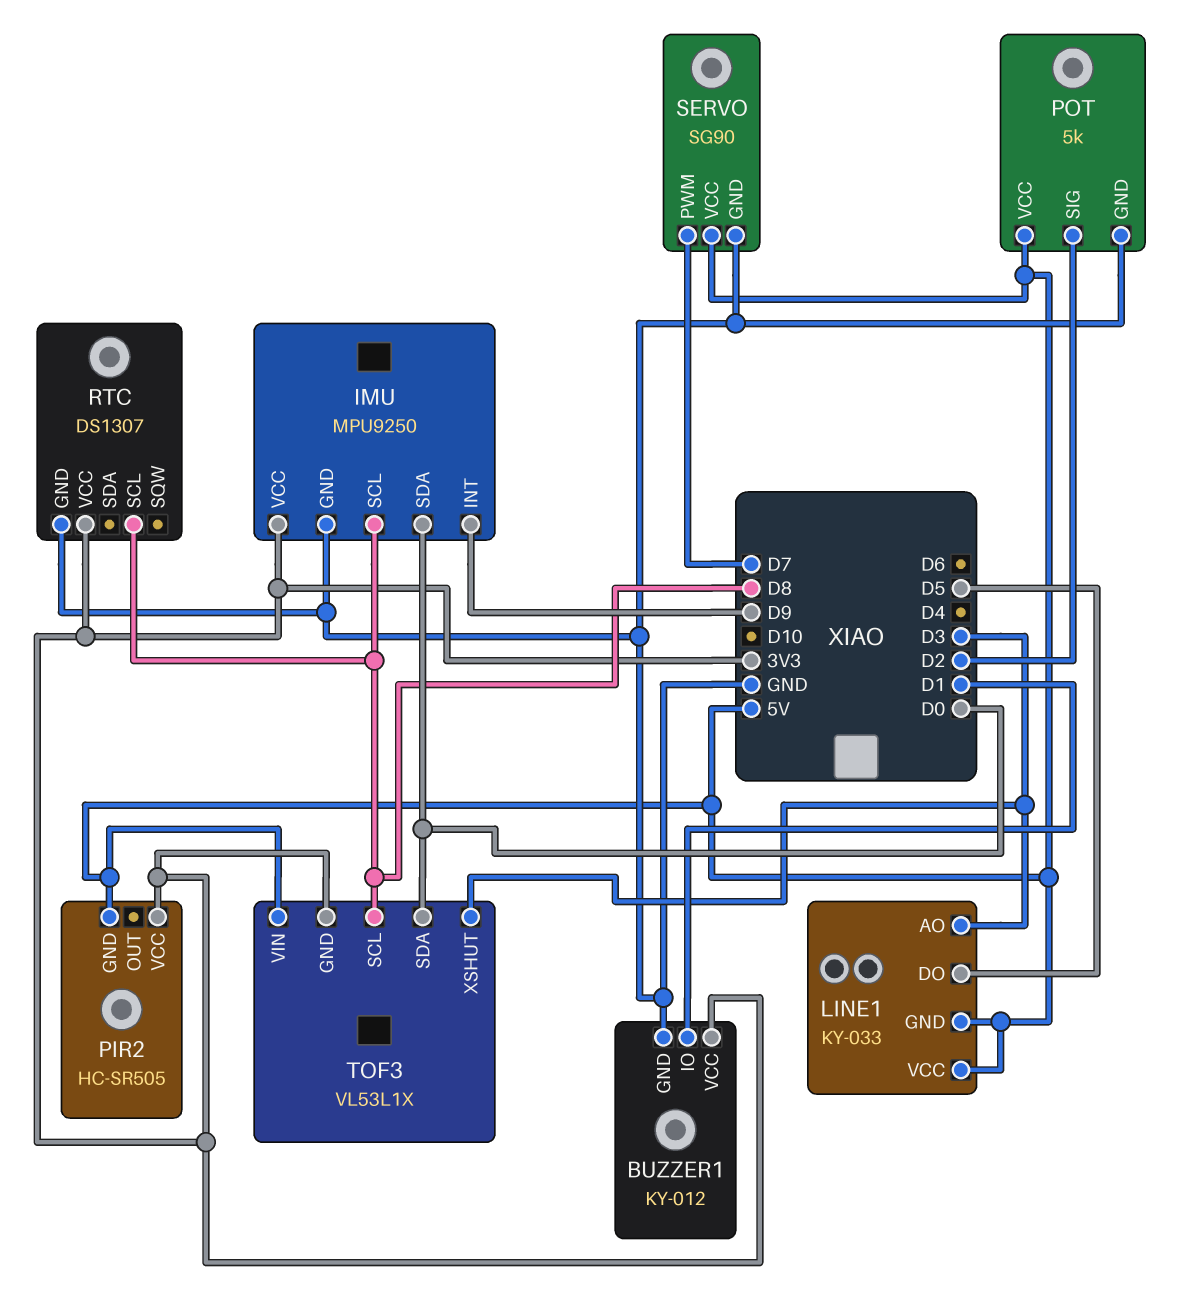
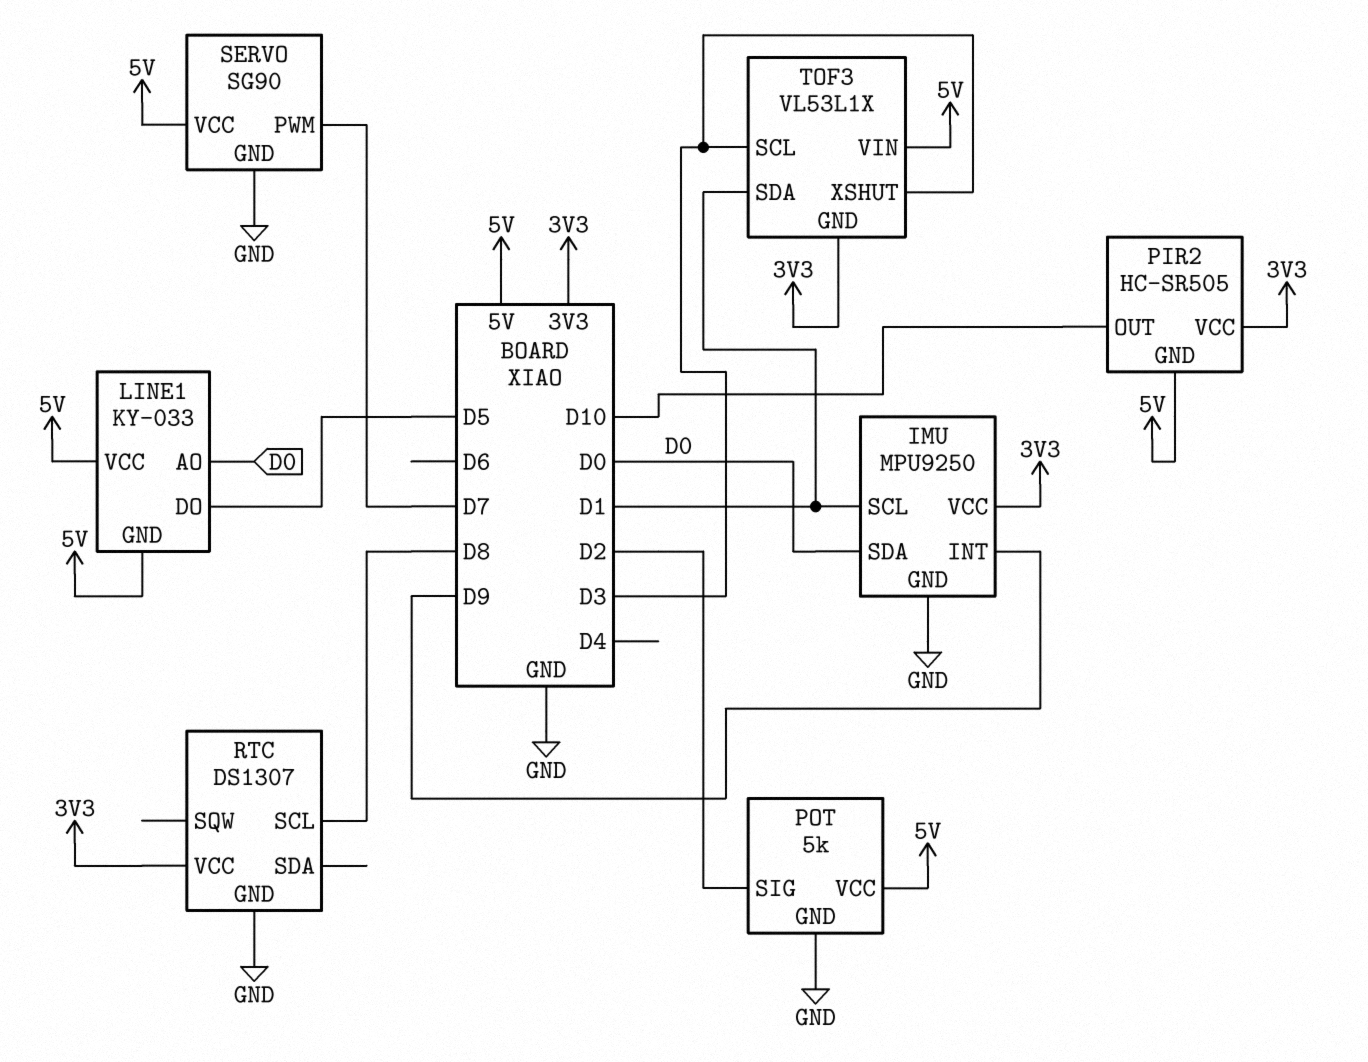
BUZZER1: KY-012 -> none
BUZZER1 pin GND: GND -> none
BUZZER1 pin IO: D1 -> none
BUZZER1 pin VCC: 3V3 -> none
IMU pin SCL: D8 -> D1
LINE1 pin AO: D3 -> D0
PIR2 pin OUT: none -> D10
TOF3 pin SCL: D8 -> D3
TOF3 pin SDA: D0 -> D1

